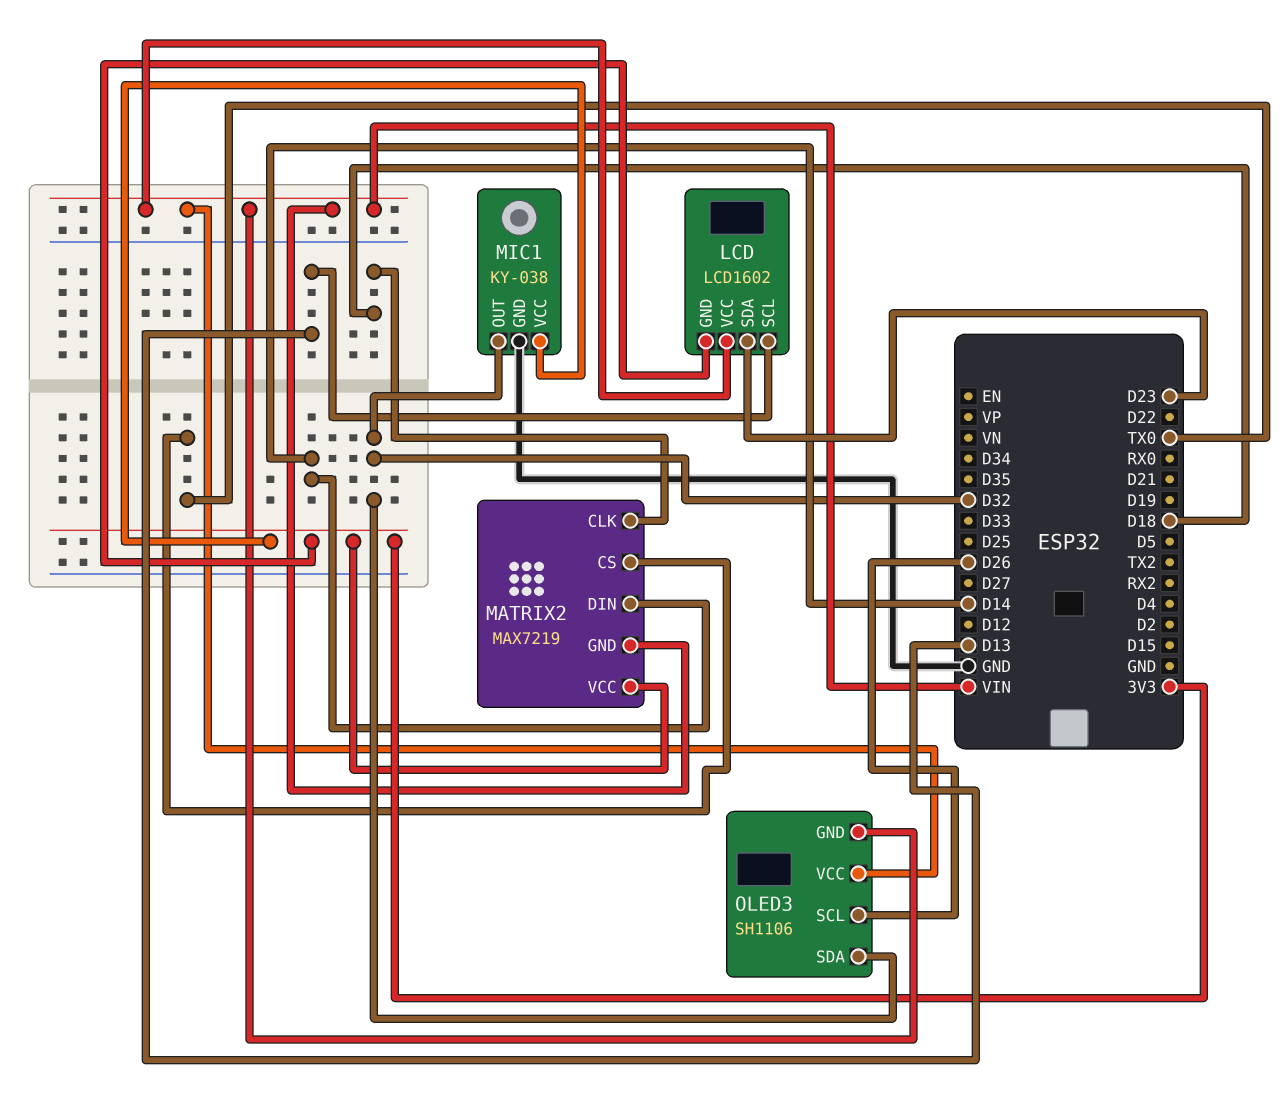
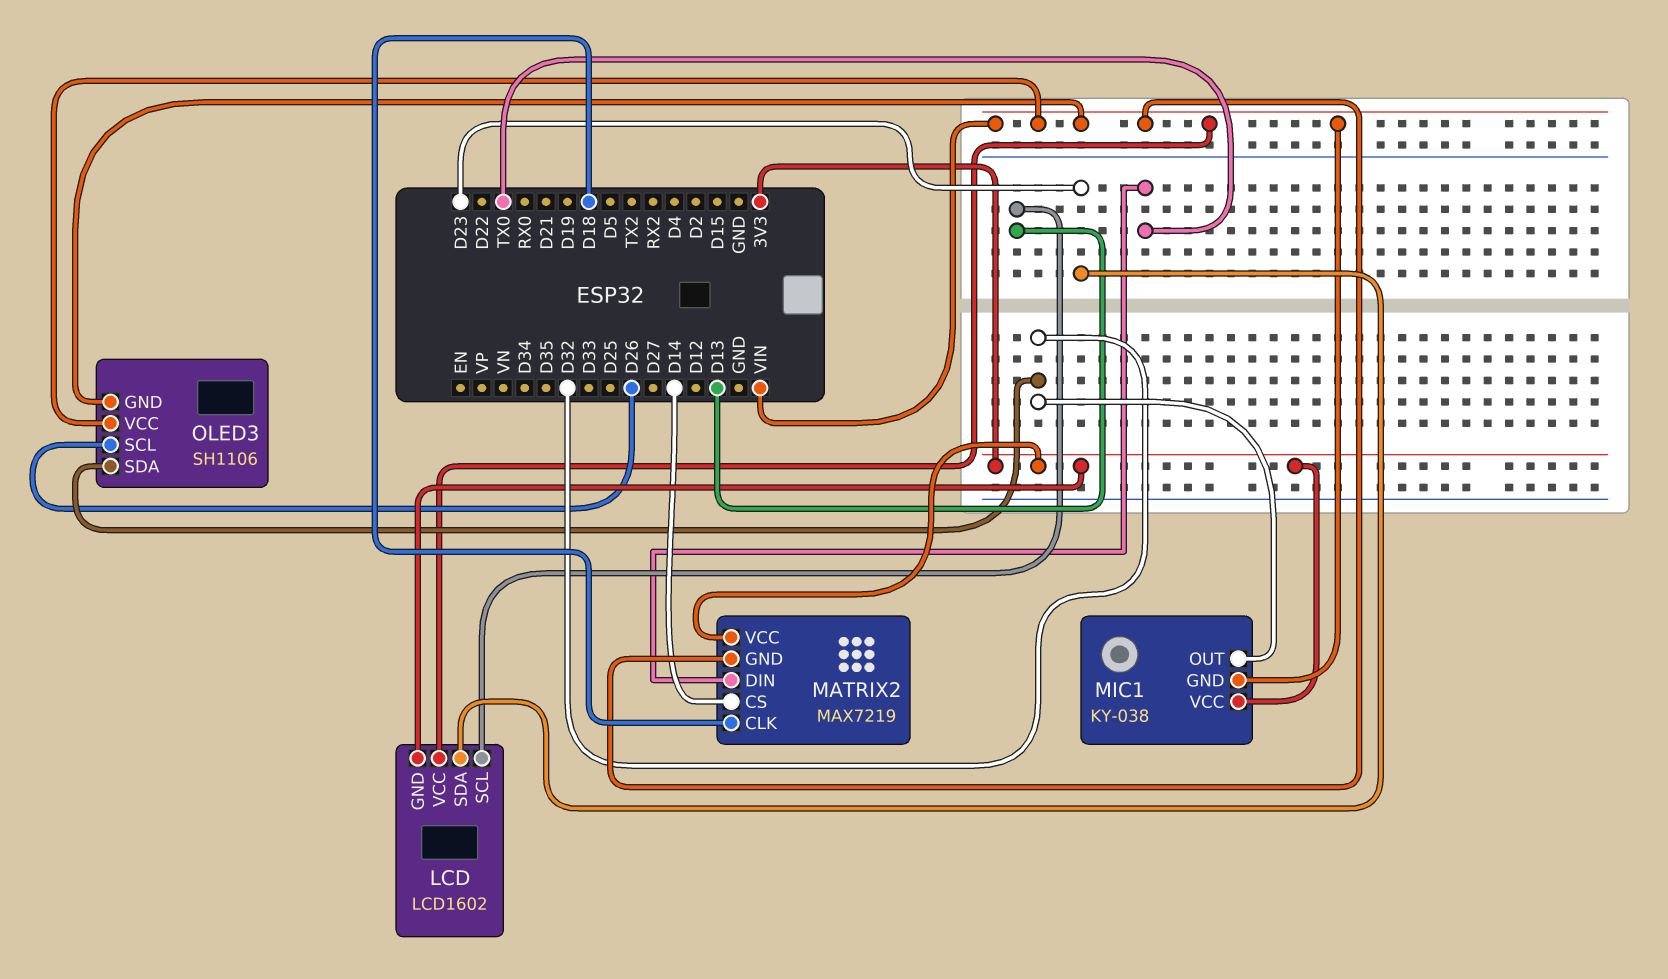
MATRIX2 pin CS: TX0 -> D14
MATRIX2 pin DIN: D14 -> TX0
MIC1 pin GND: GND -> VIN

